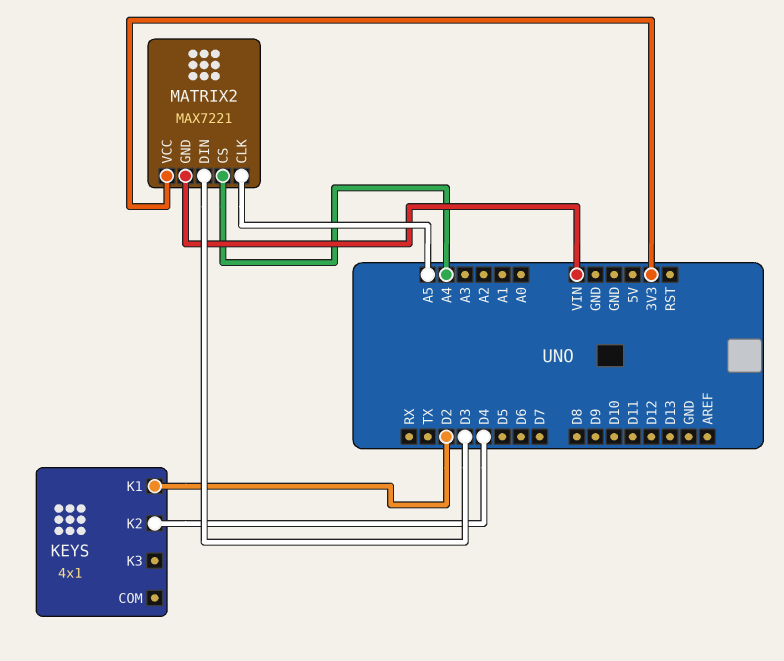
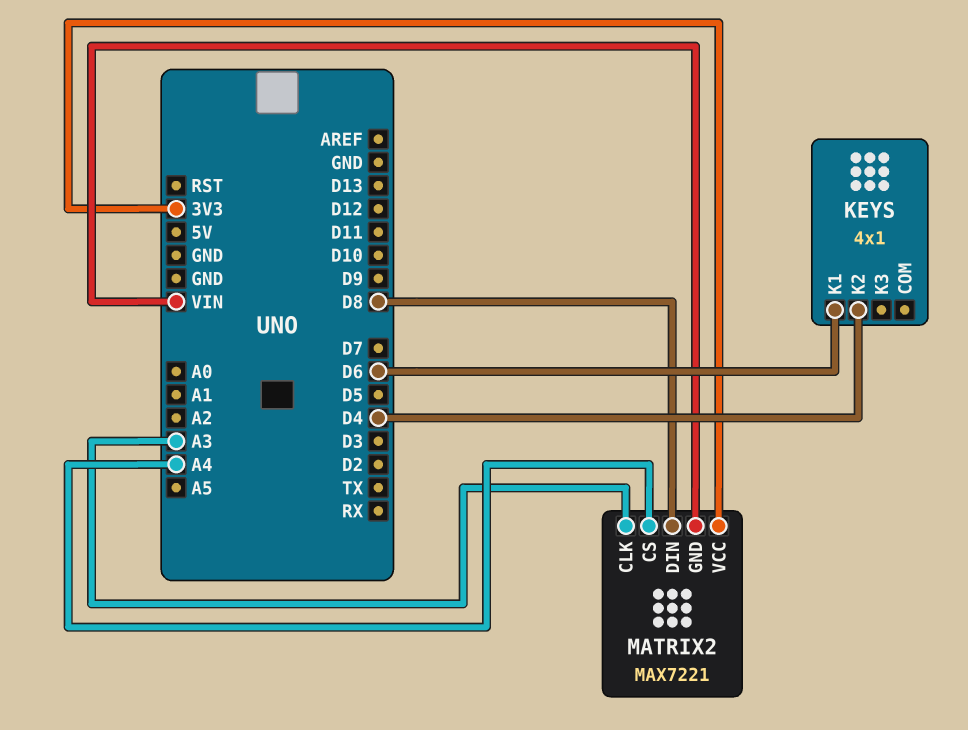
KEYS pin K1: D2 -> D6
MATRIX2 pin CLK: A5 -> A3
MATRIX2 pin DIN: D3 -> D8

